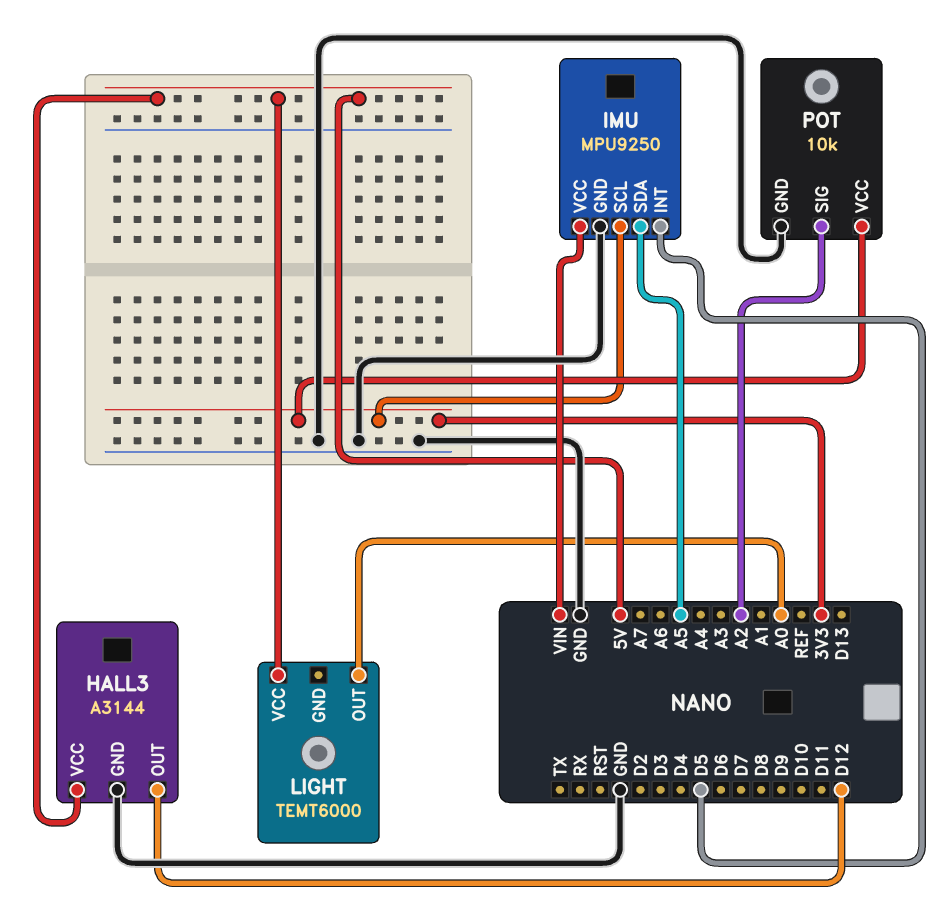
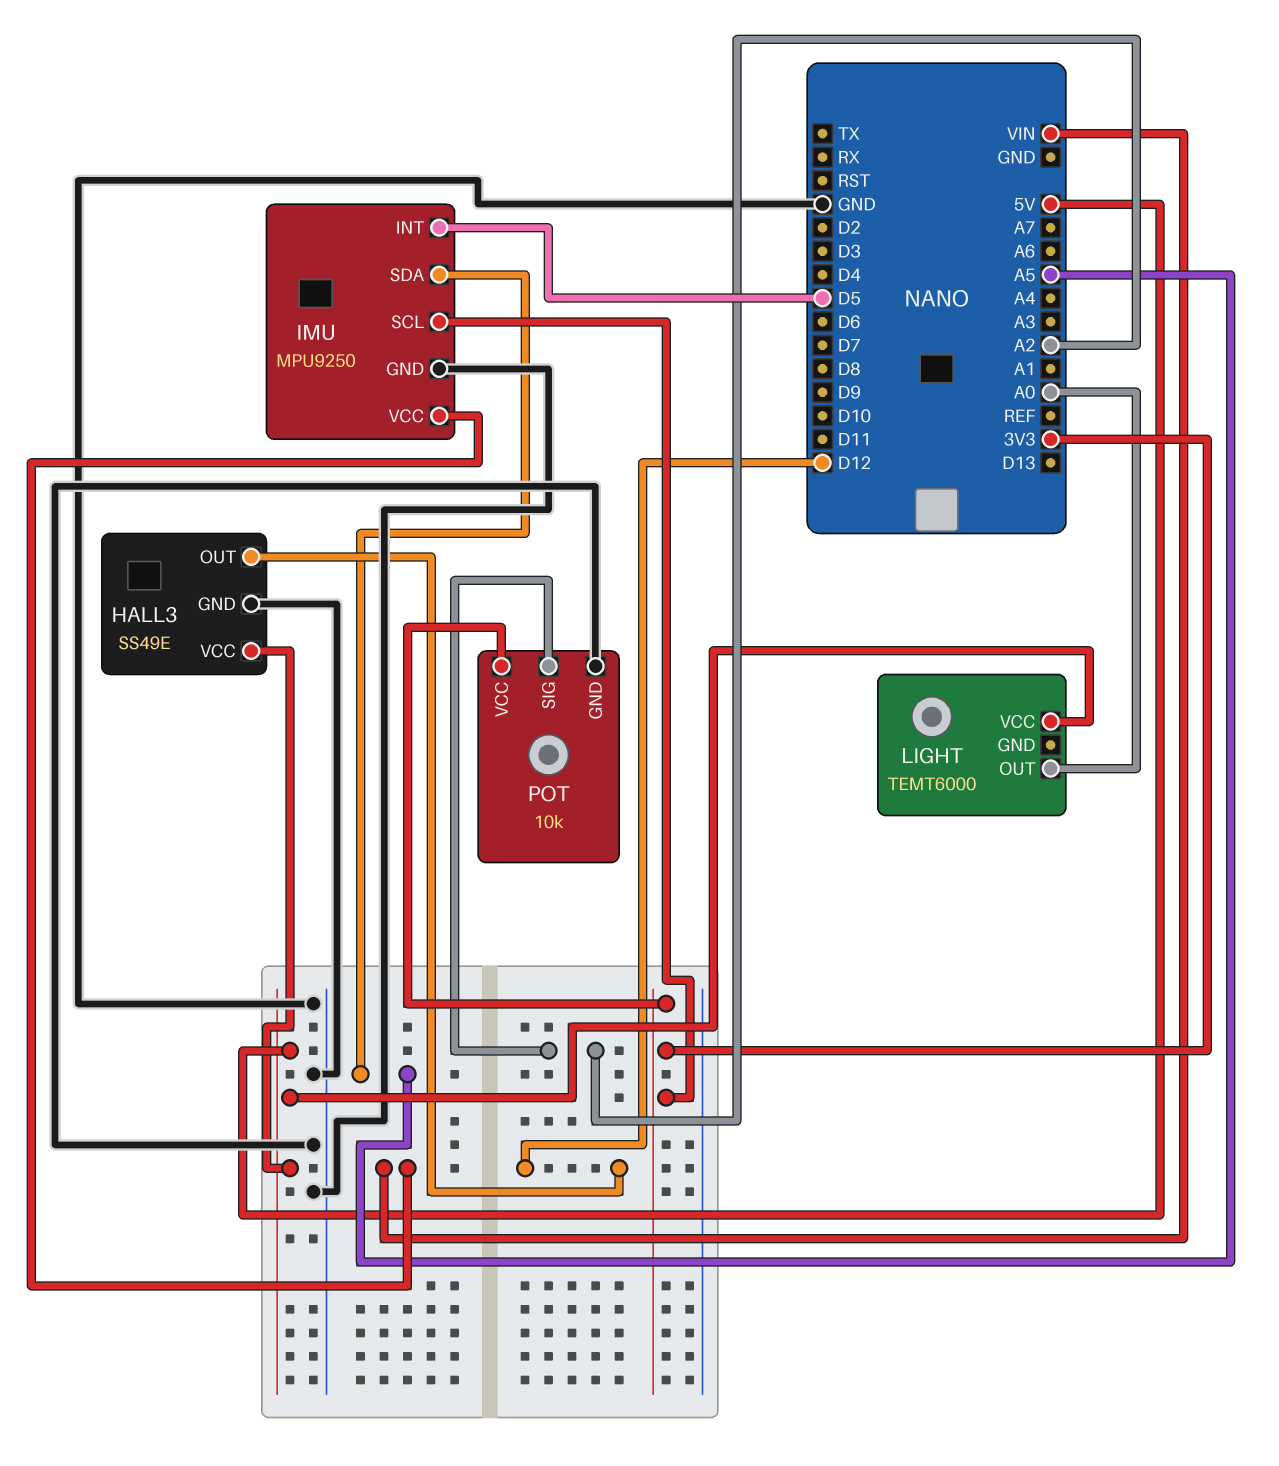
HALL3: A3144 -> SS49E

